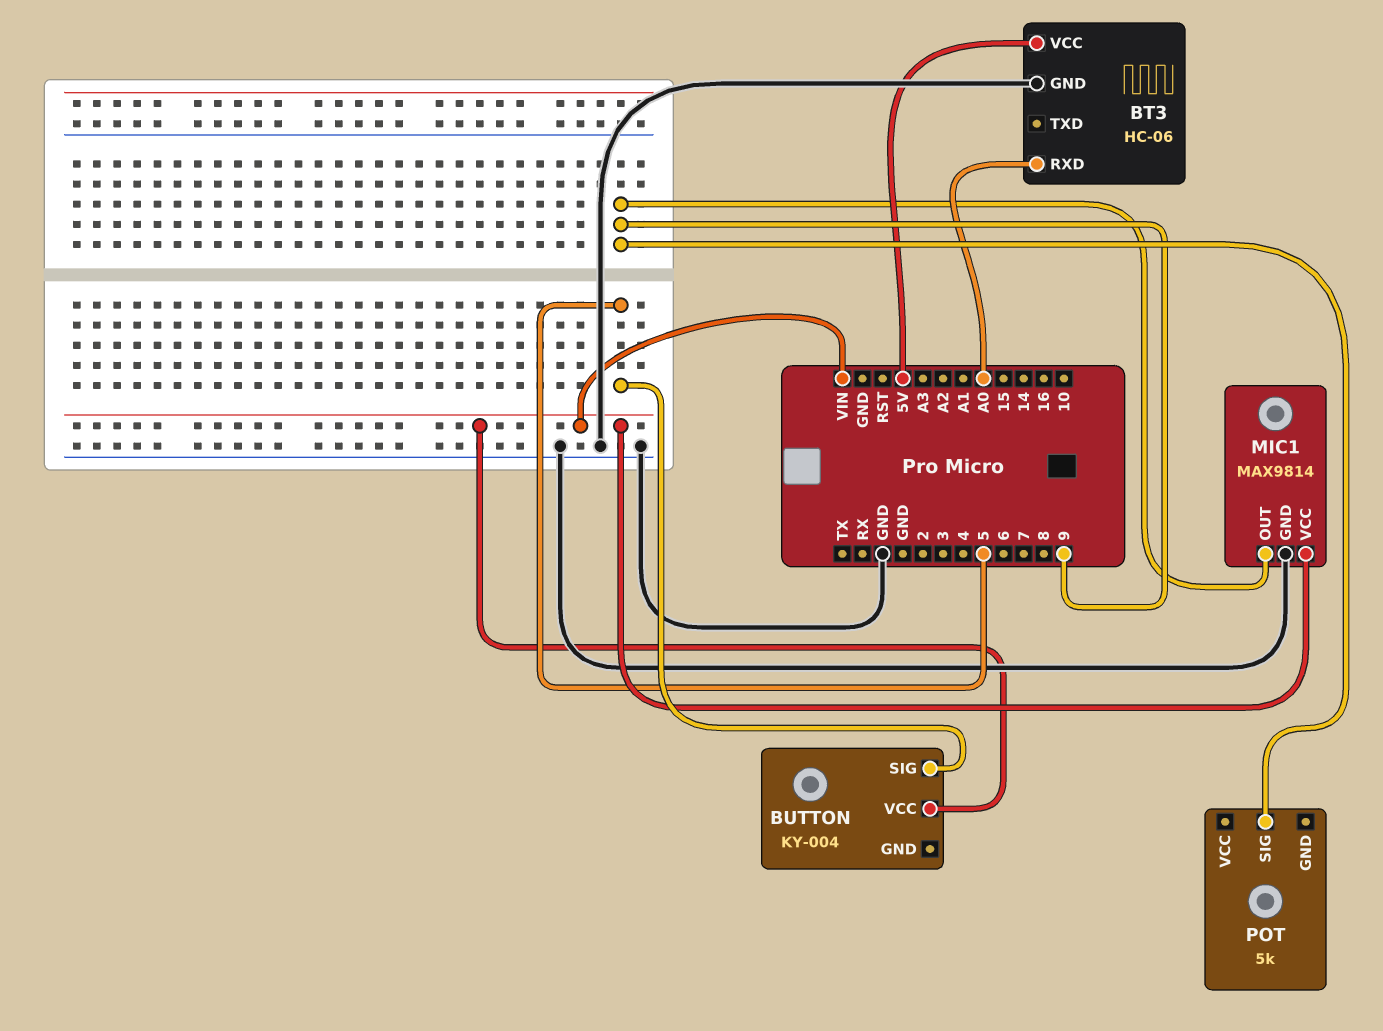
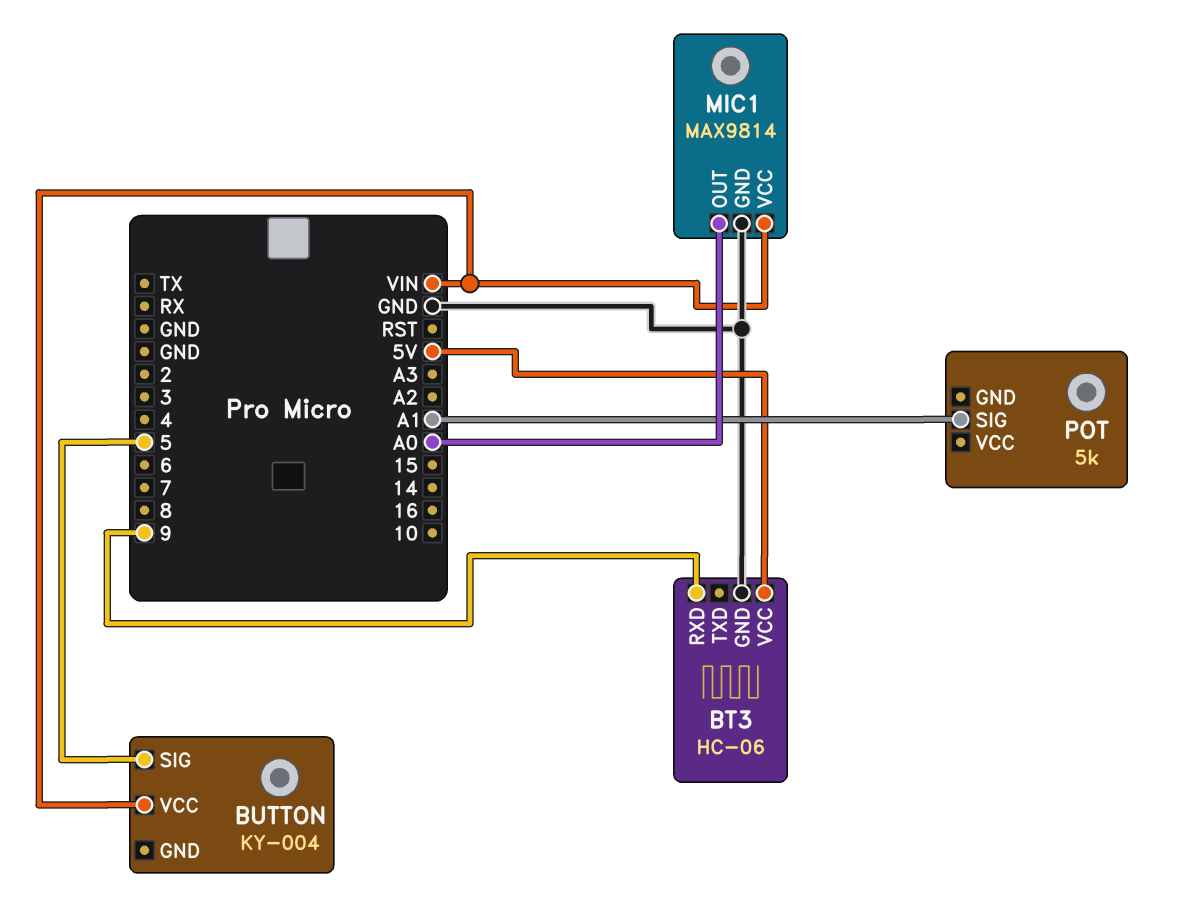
BT3 pin RXD: A0 -> 9
MIC1 pin OUT: 9 -> A0
POT pin SIG: 9 -> A1

